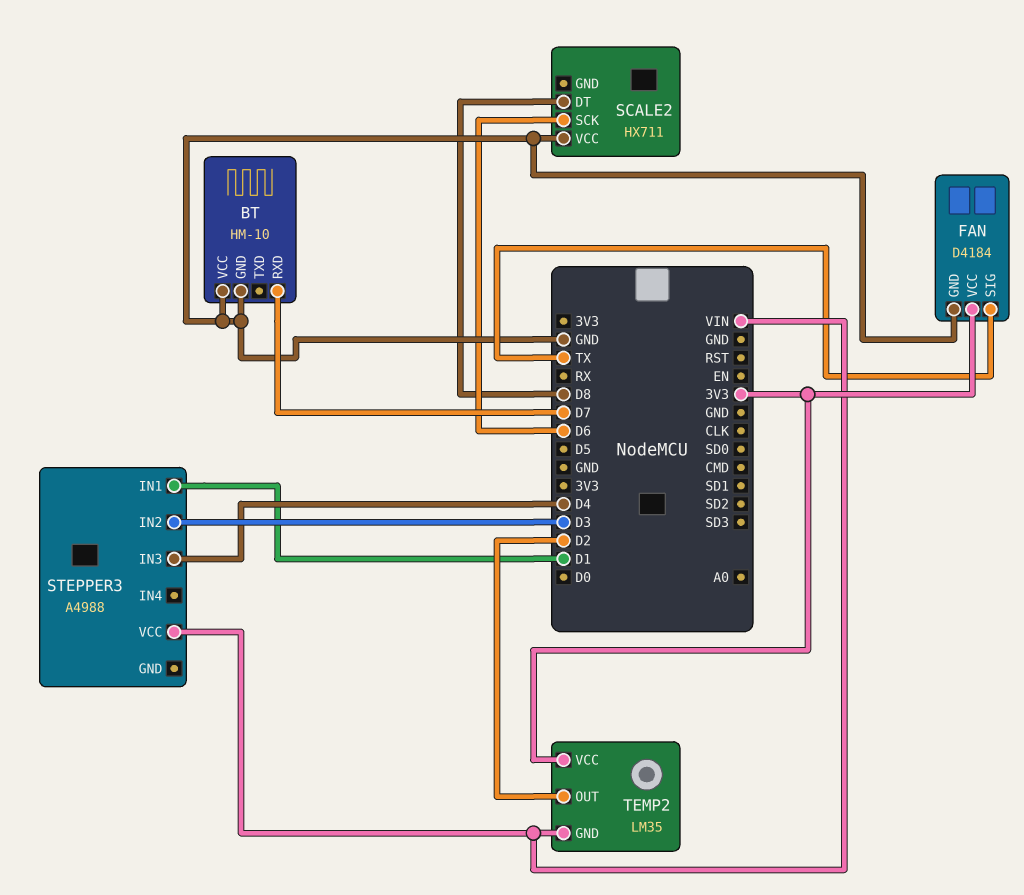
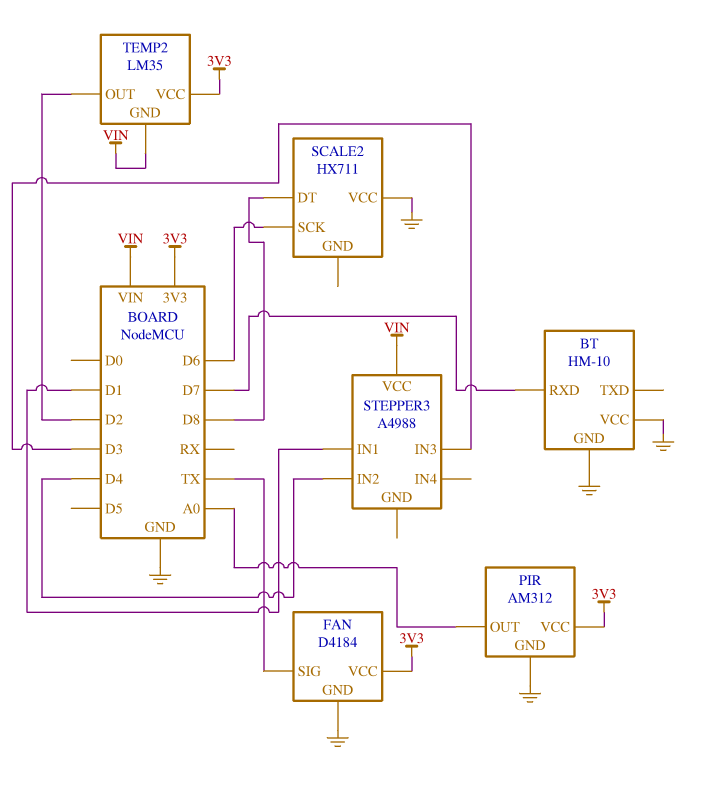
PIR: none -> AM312
PIR pin GND: none -> GND
PIR pin OUT: none -> A0
PIR pin VCC: none -> 3V3
STEPPER3 pin IN2: D3 -> D4
STEPPER3 pin IN3: D4 -> D3

